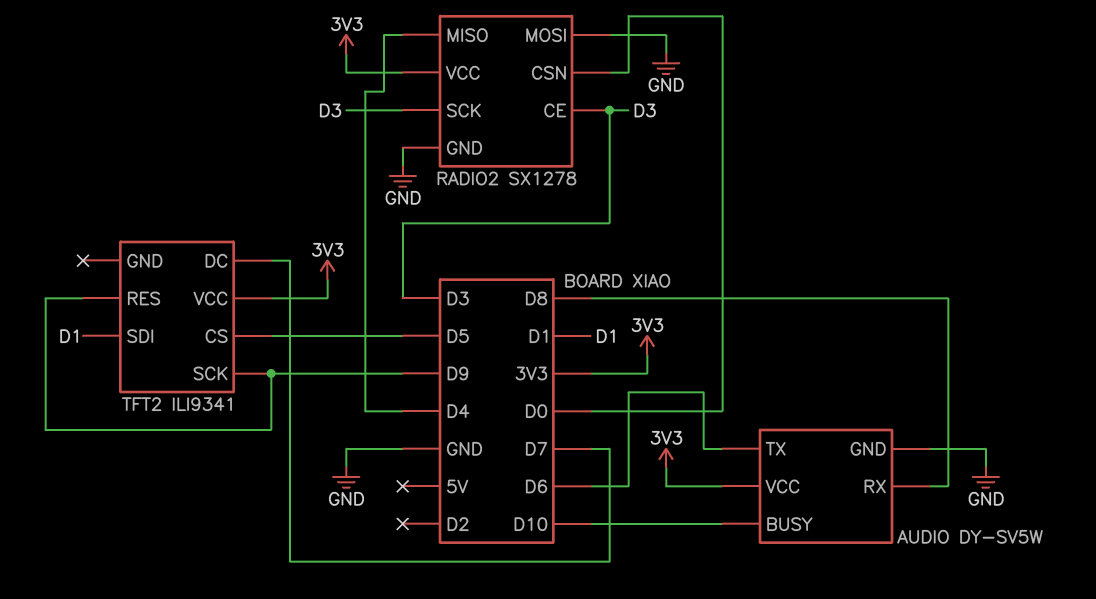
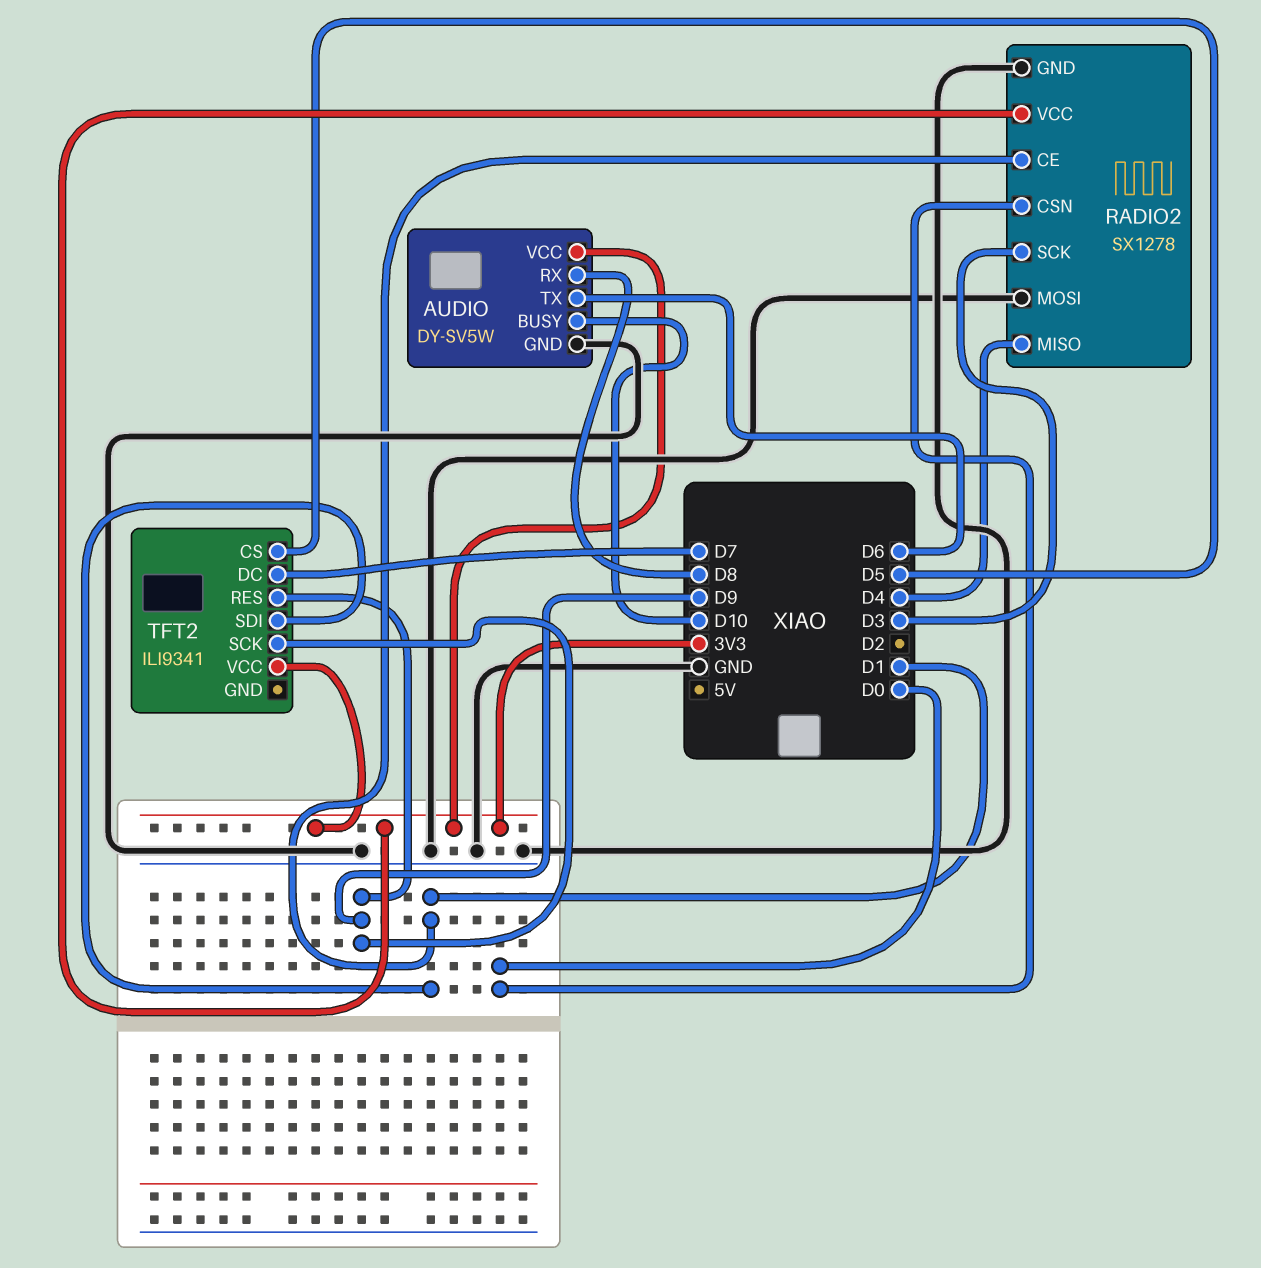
RADIO2 pin CE: D3 -> D1

